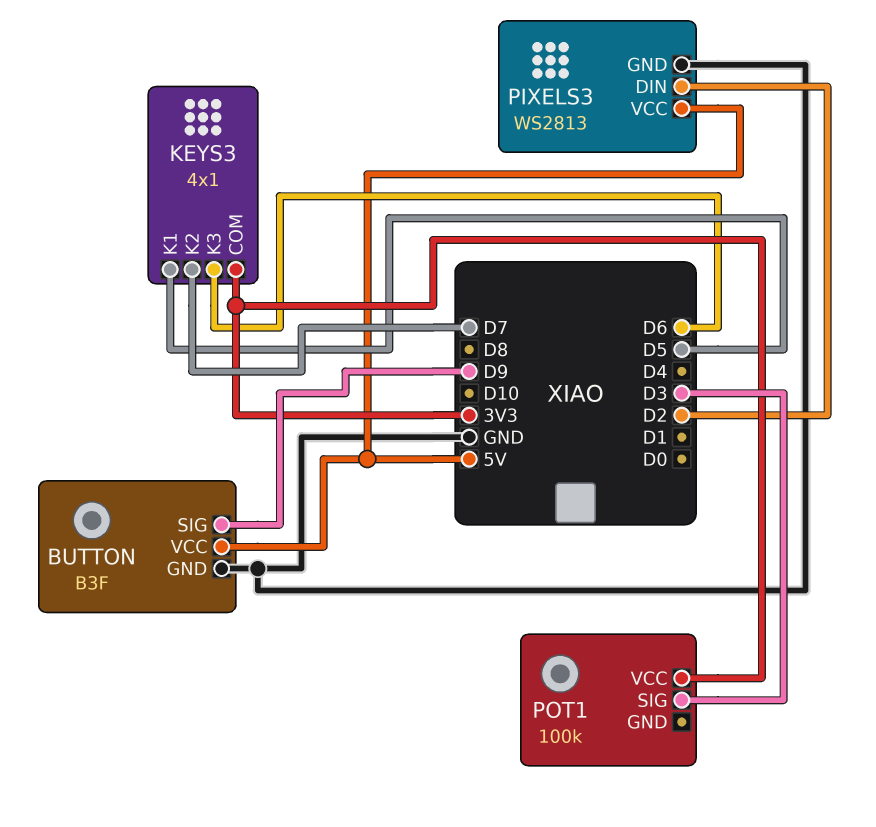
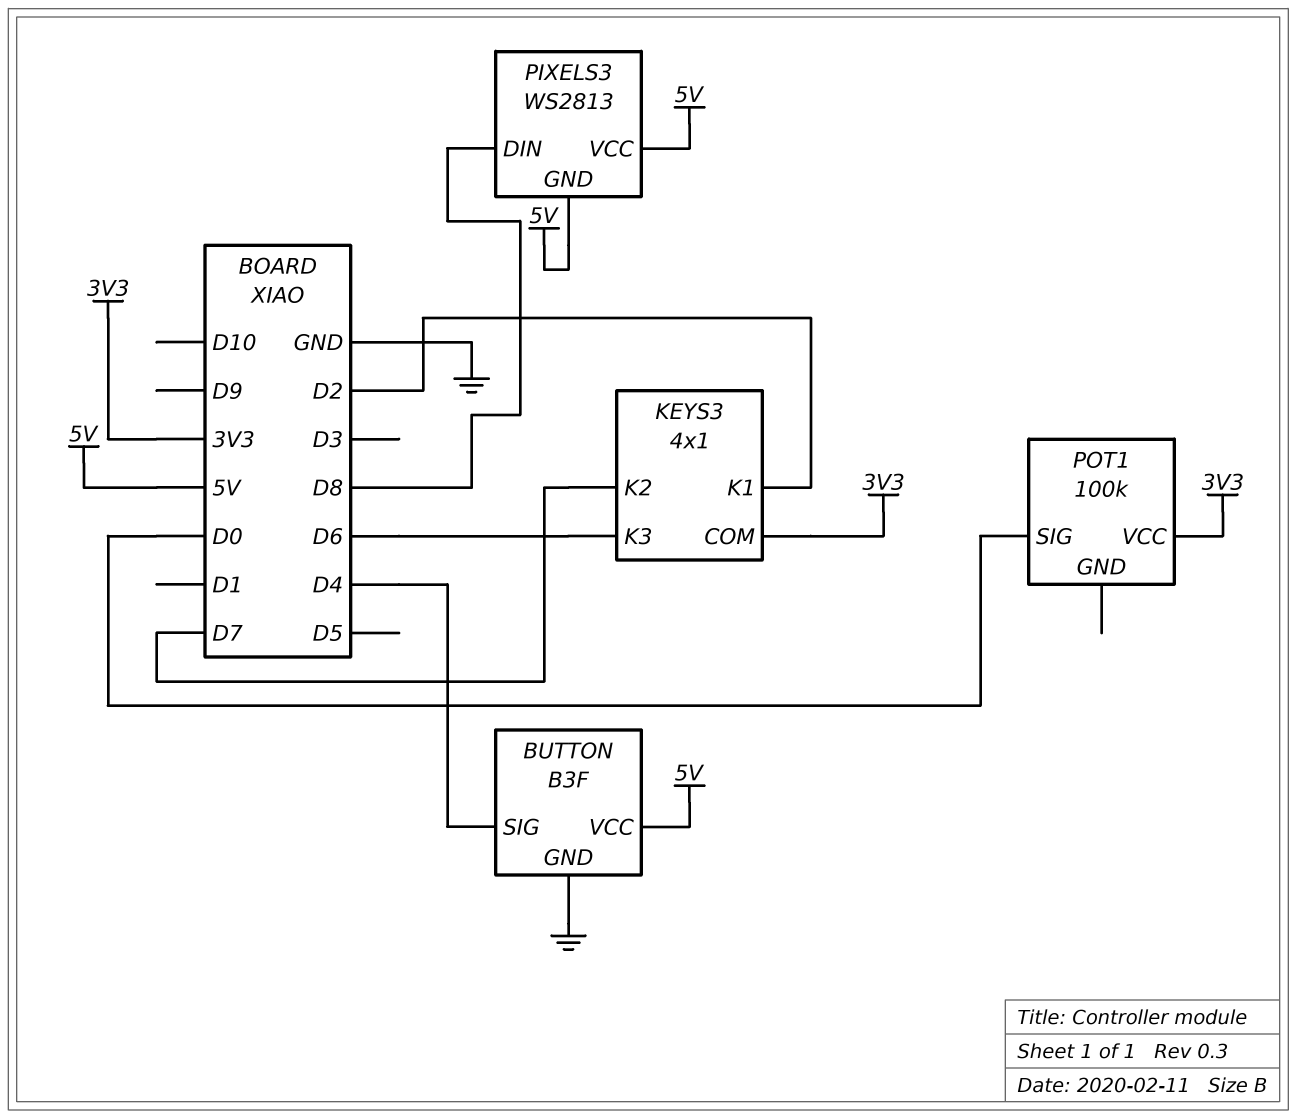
BUTTON pin SIG: D9 -> D4
KEYS3 pin K1: D5 -> D2
PIXELS3 pin DIN: D2 -> D8
PIXELS3 pin GND: GND -> 5V
POT1 pin SIG: D3 -> D0

